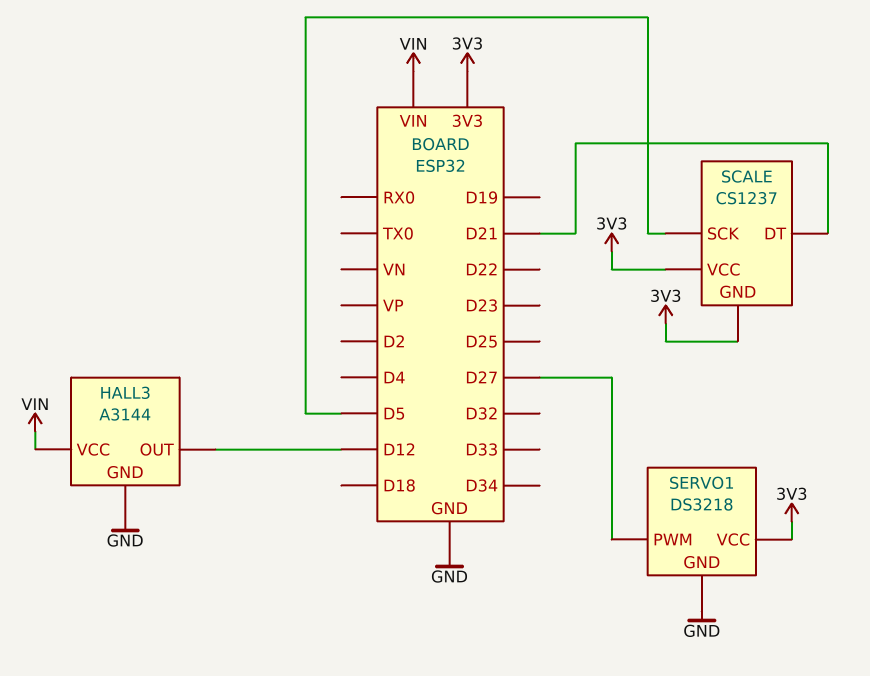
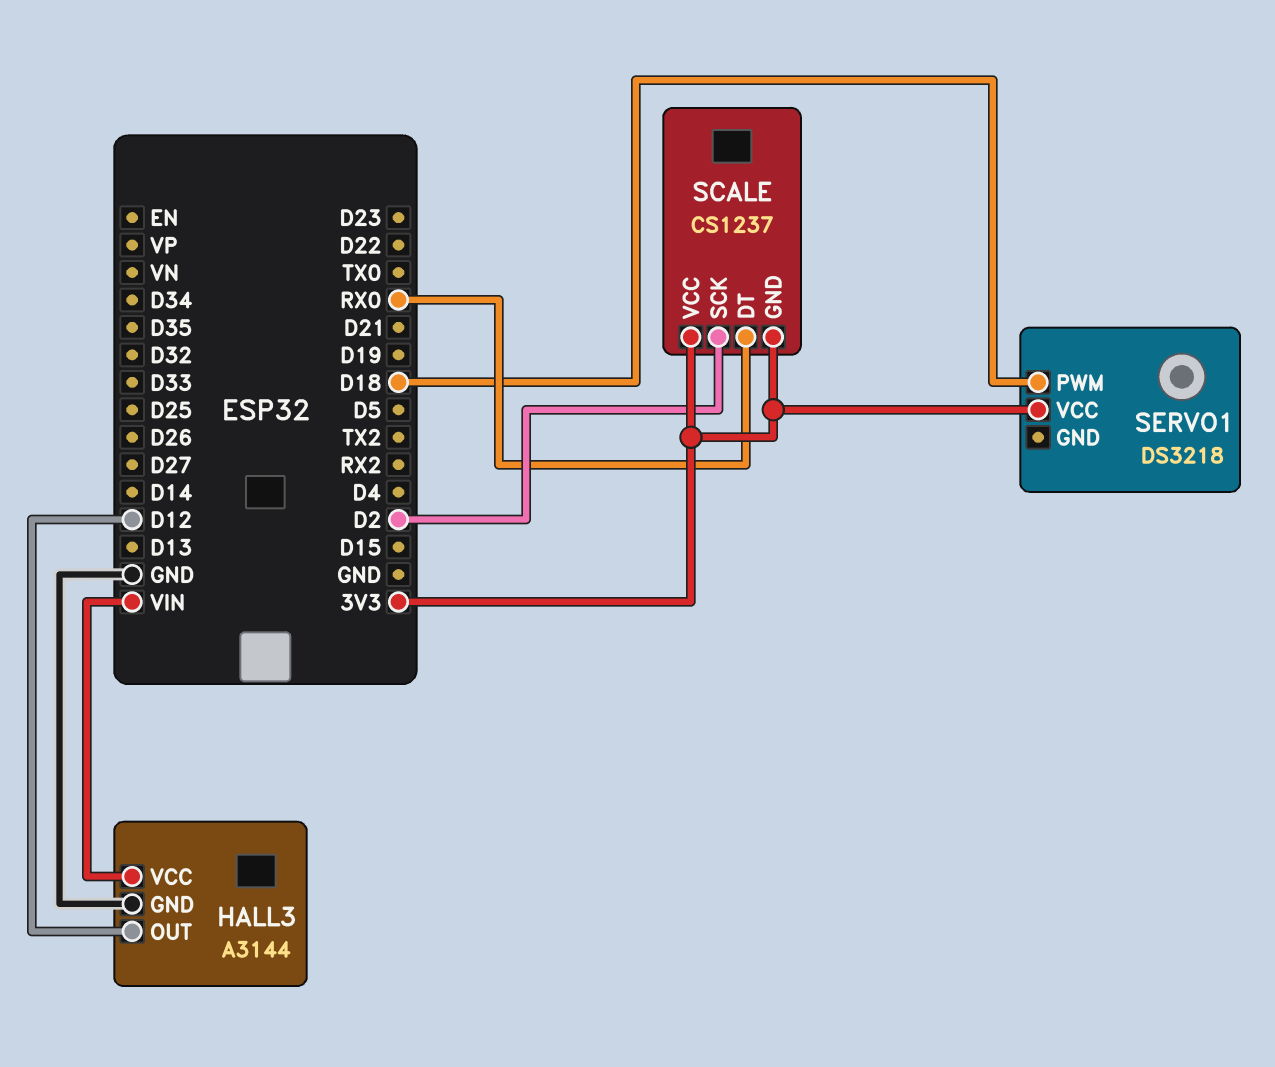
SCALE pin DT: D21 -> RX0
SCALE pin SCK: D5 -> D2
SERVO1 pin GND: GND -> none
SERVO1 pin PWM: D27 -> D18

